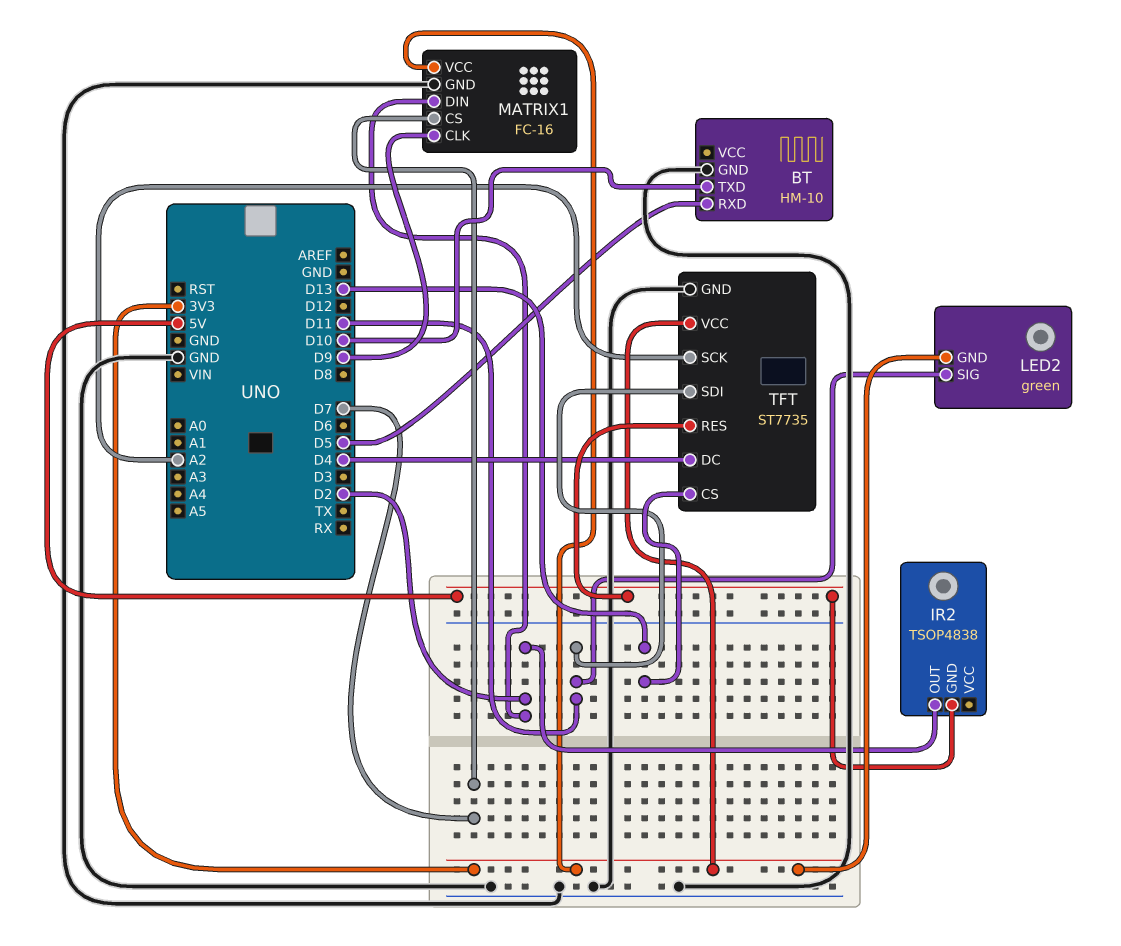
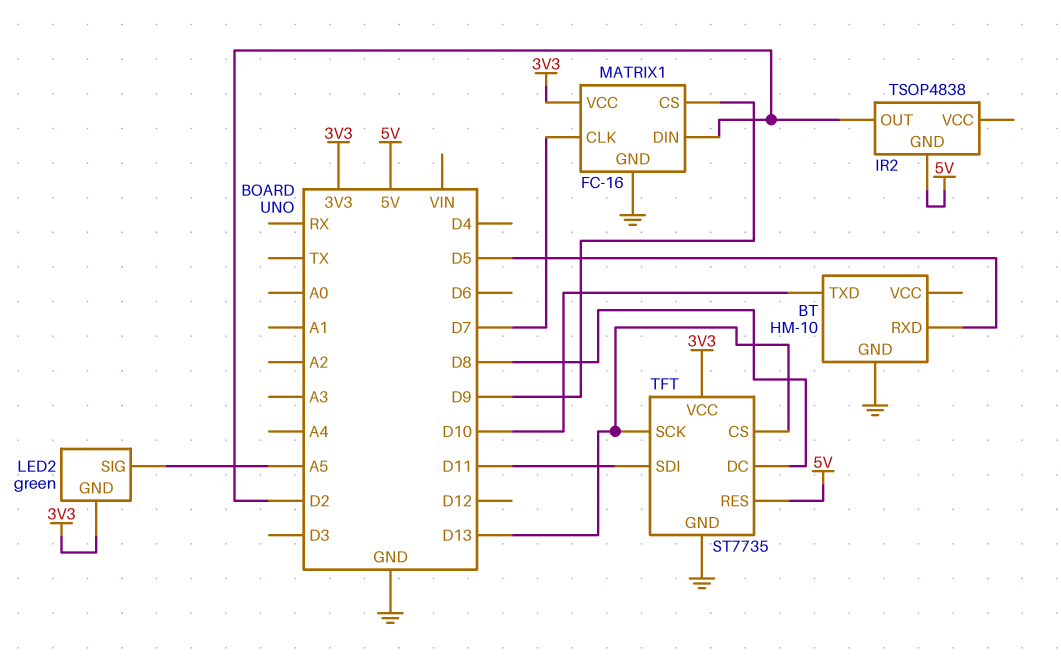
LED2 pin SIG: D11 -> A5
MATRIX1 pin CLK: D9 -> D7
MATRIX1 pin CS: D7 -> D9
TFT pin DC: D4 -> D8
TFT pin SCK: A2 -> D13

